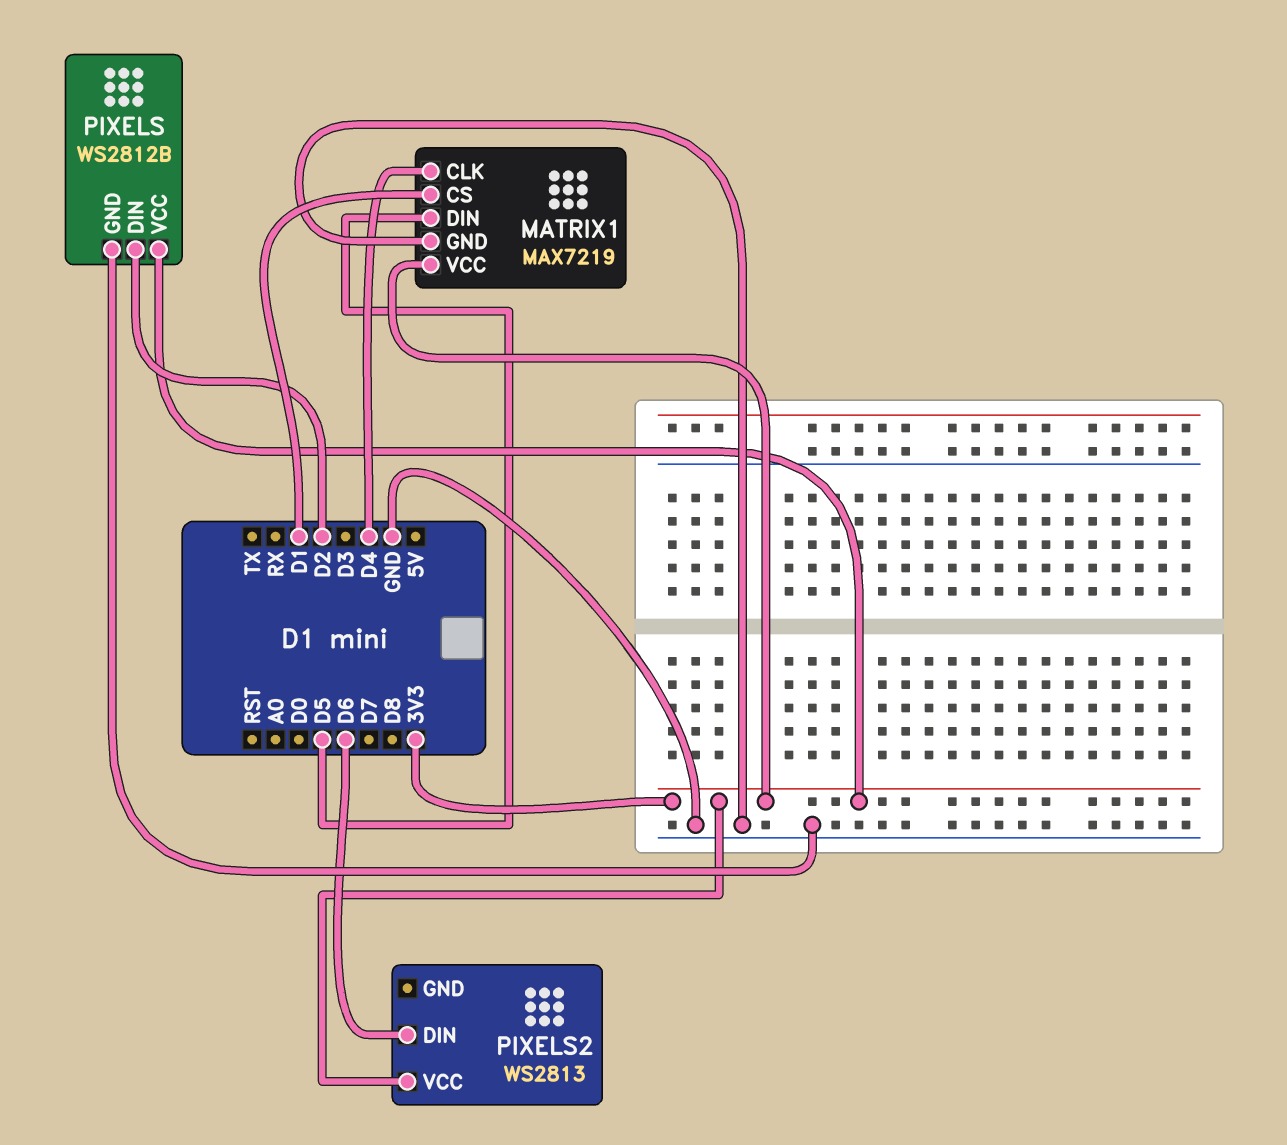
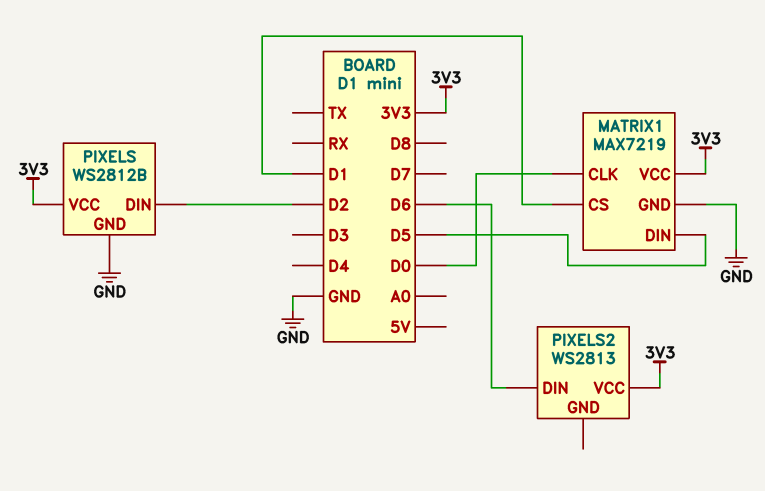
MATRIX1 pin CLK: D4 -> D0

